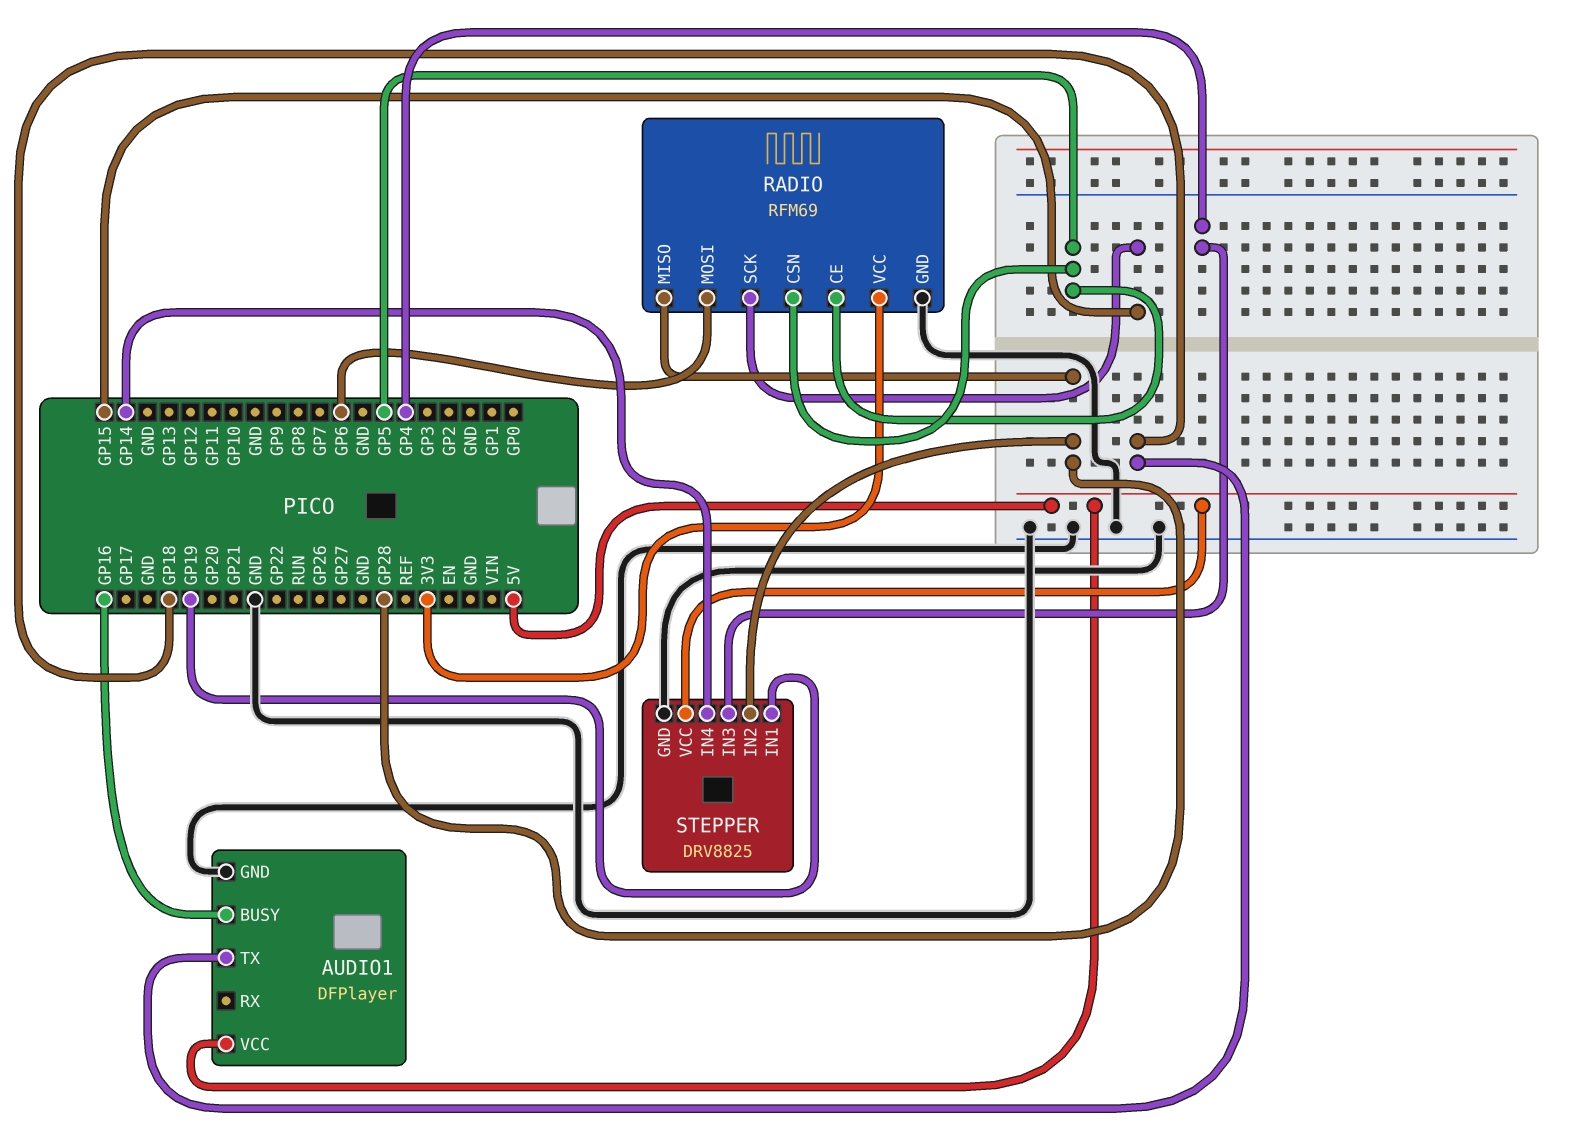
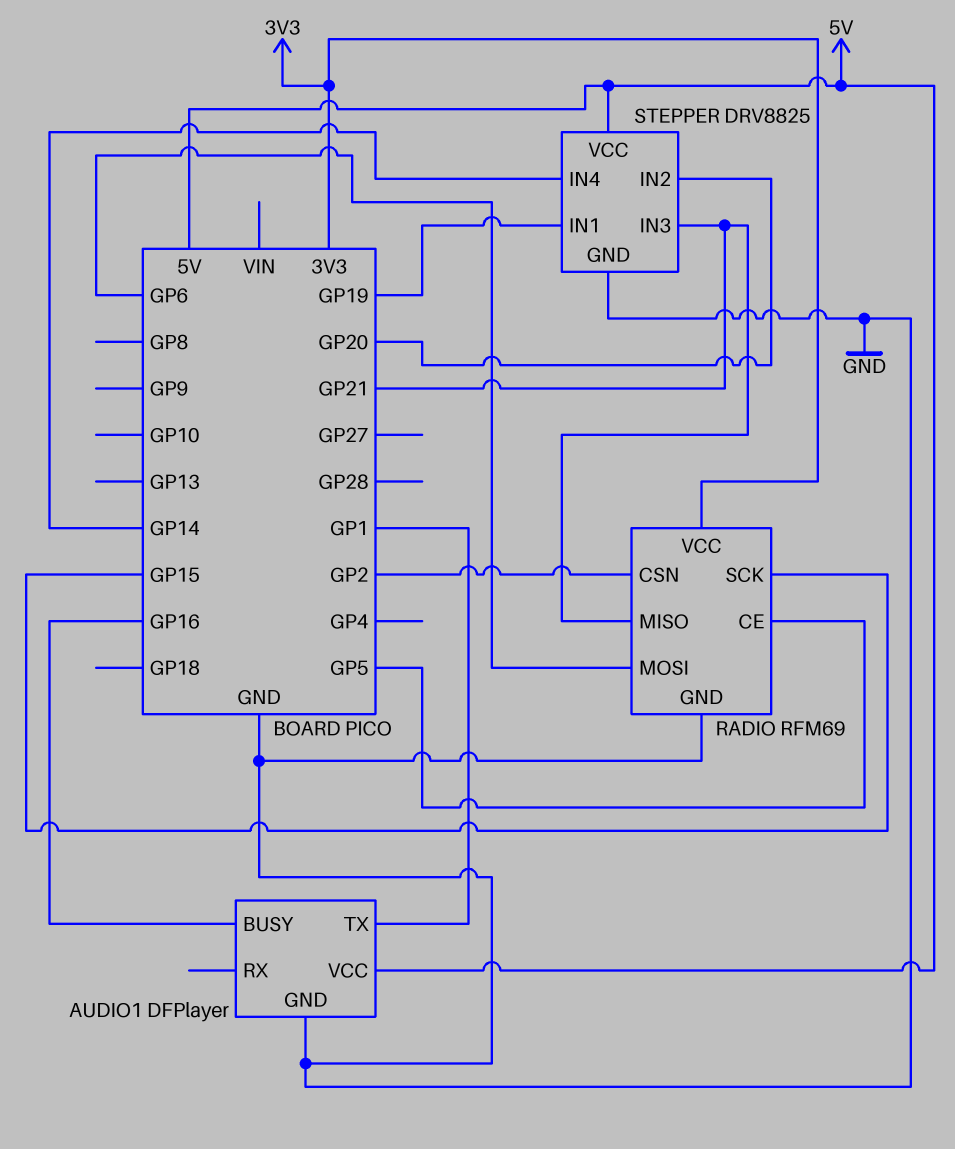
AUDIO1 pin TX: GP18 -> GP1
RADIO pin CSN: GP5 -> GP2
RADIO pin MISO: GP28 -> GP21
STEPPER pin IN2: GP28 -> GP20
STEPPER pin IN3: GP4 -> GP21

